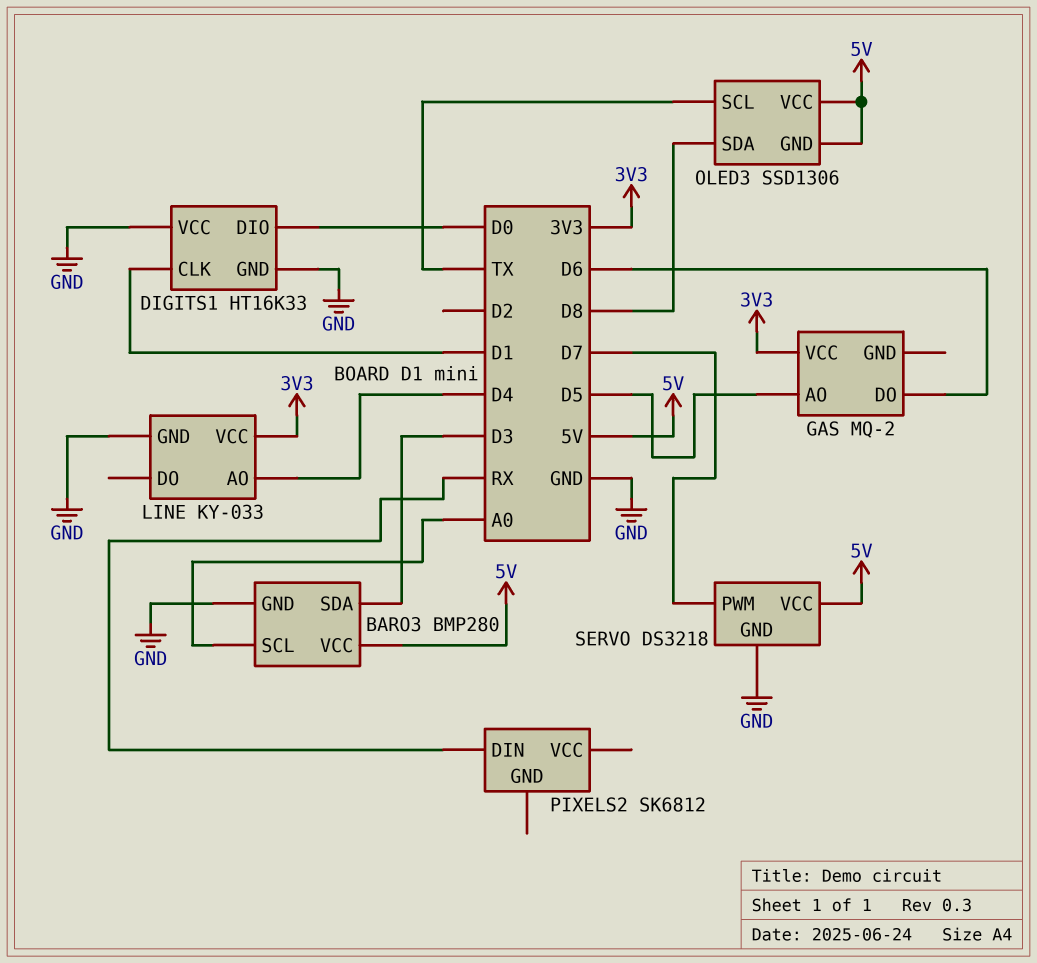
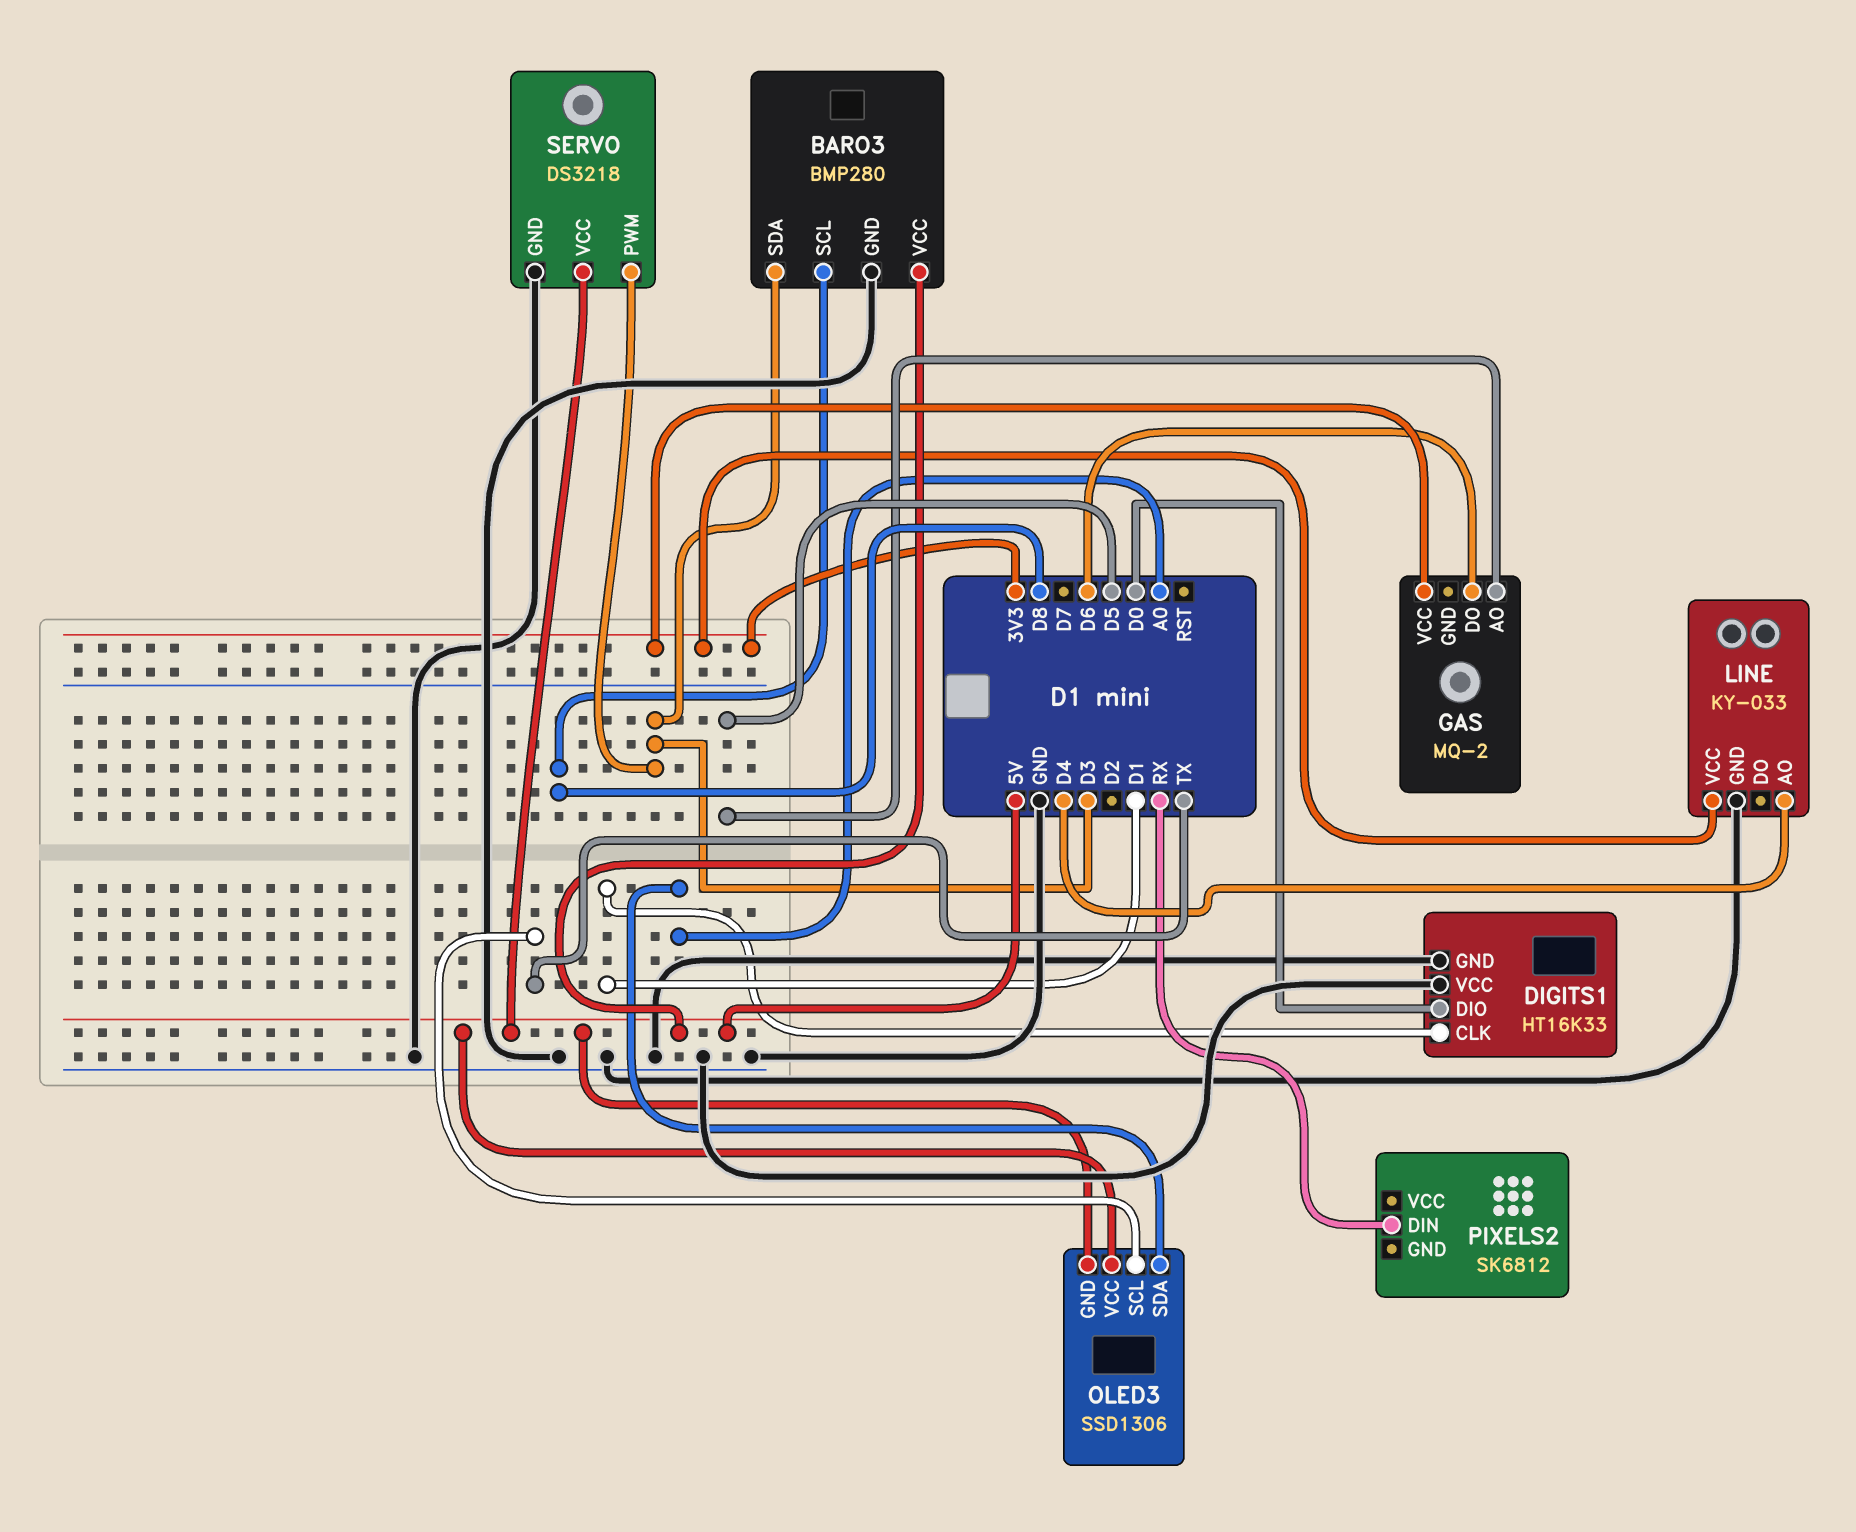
BARO3 pin SCL: A0 -> D8
OLED3 pin SDA: D8 -> A0
SERVO pin PWM: D7 -> D3

